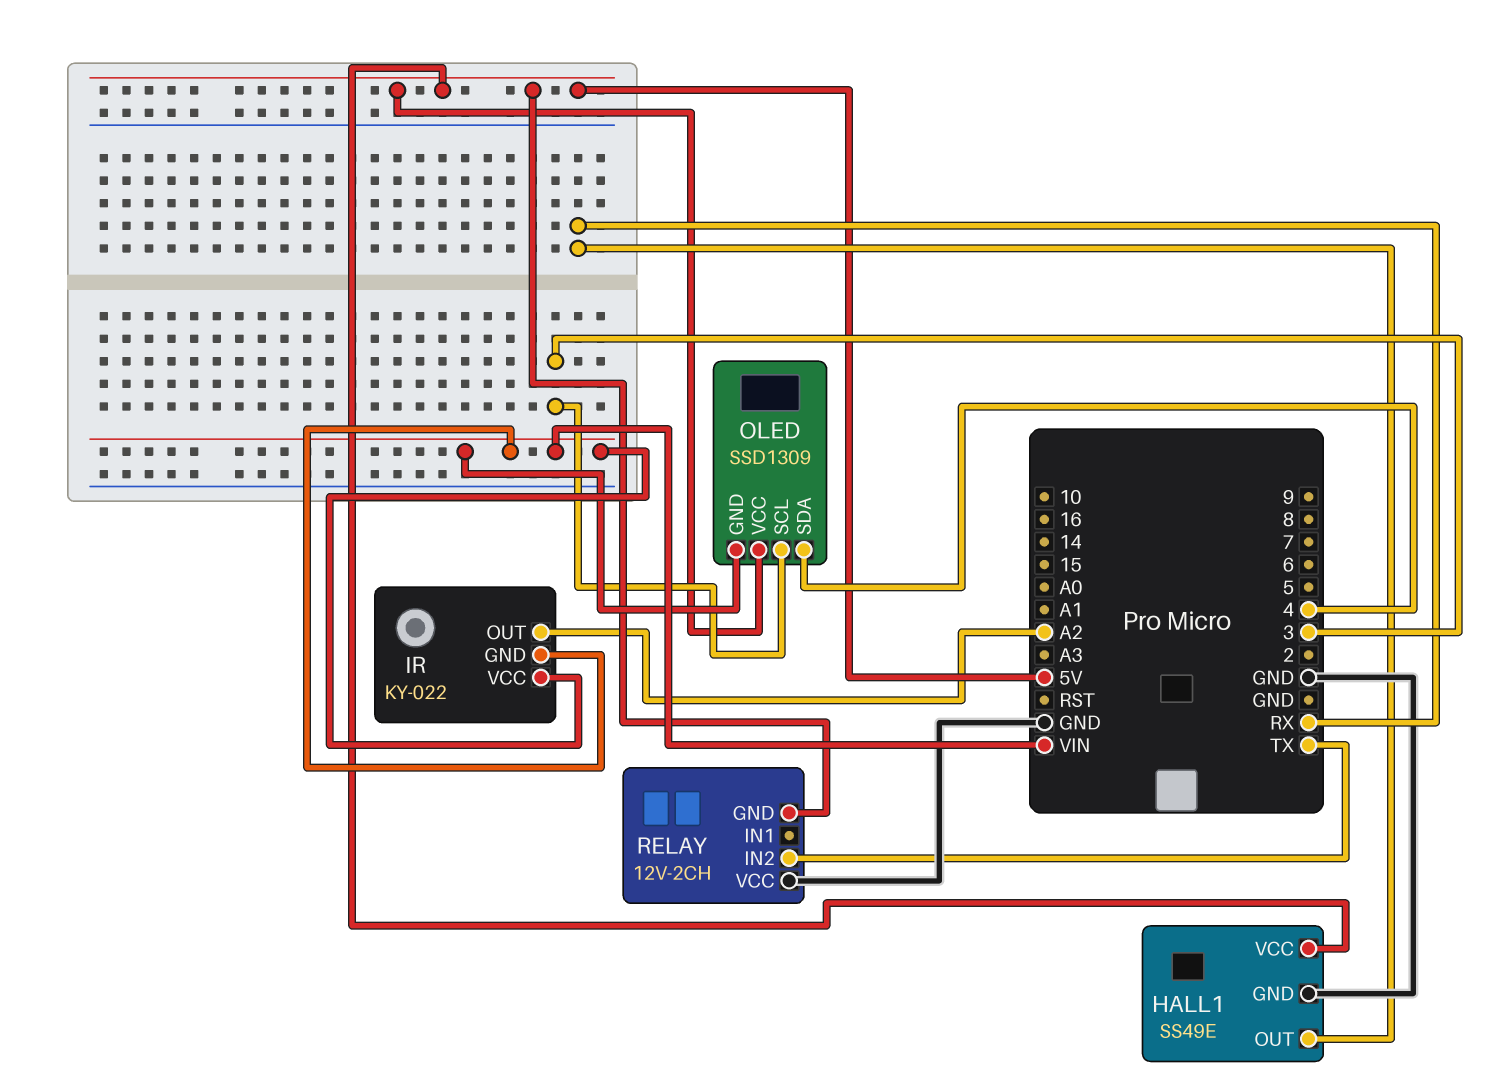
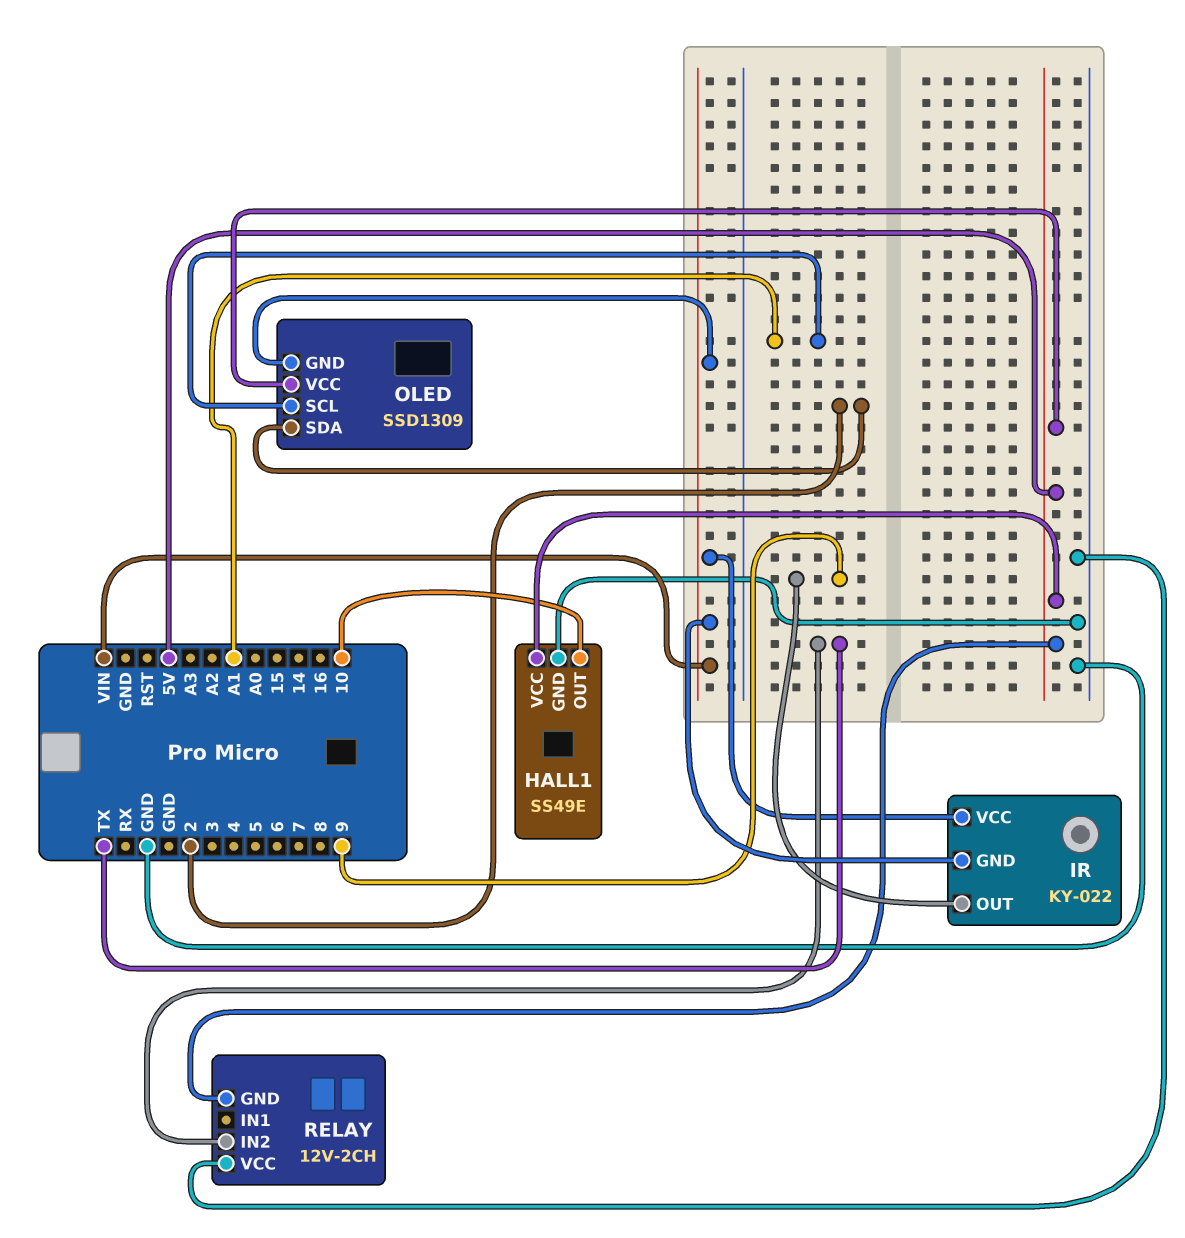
HALL1 pin OUT: RX -> 10
IR pin OUT: A2 -> 9
OLED pin SCL: 3 -> A1
OLED pin SDA: 4 -> 2

